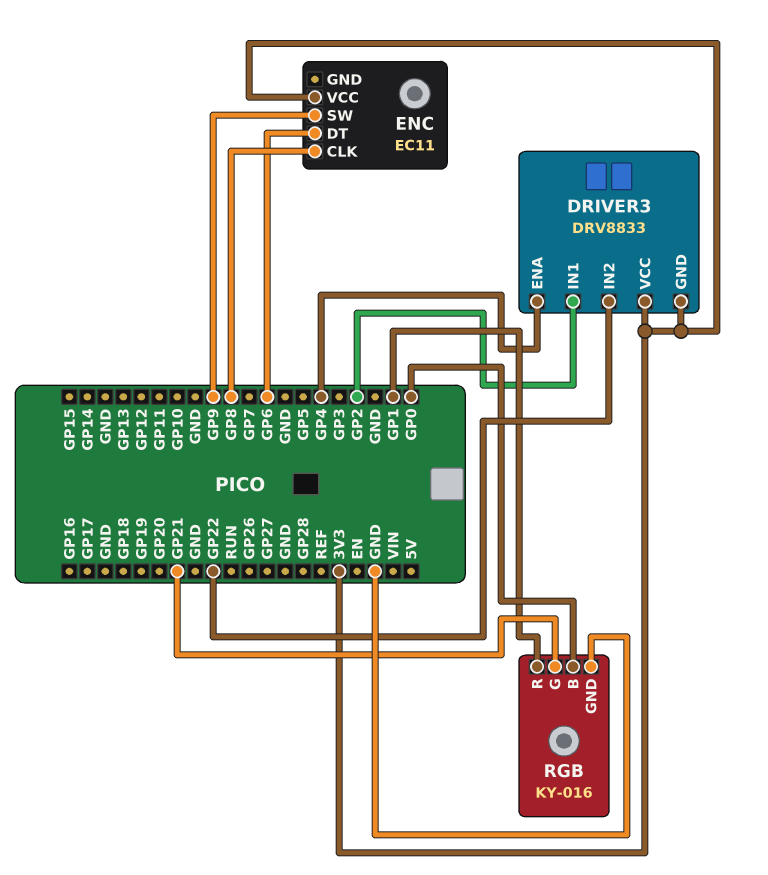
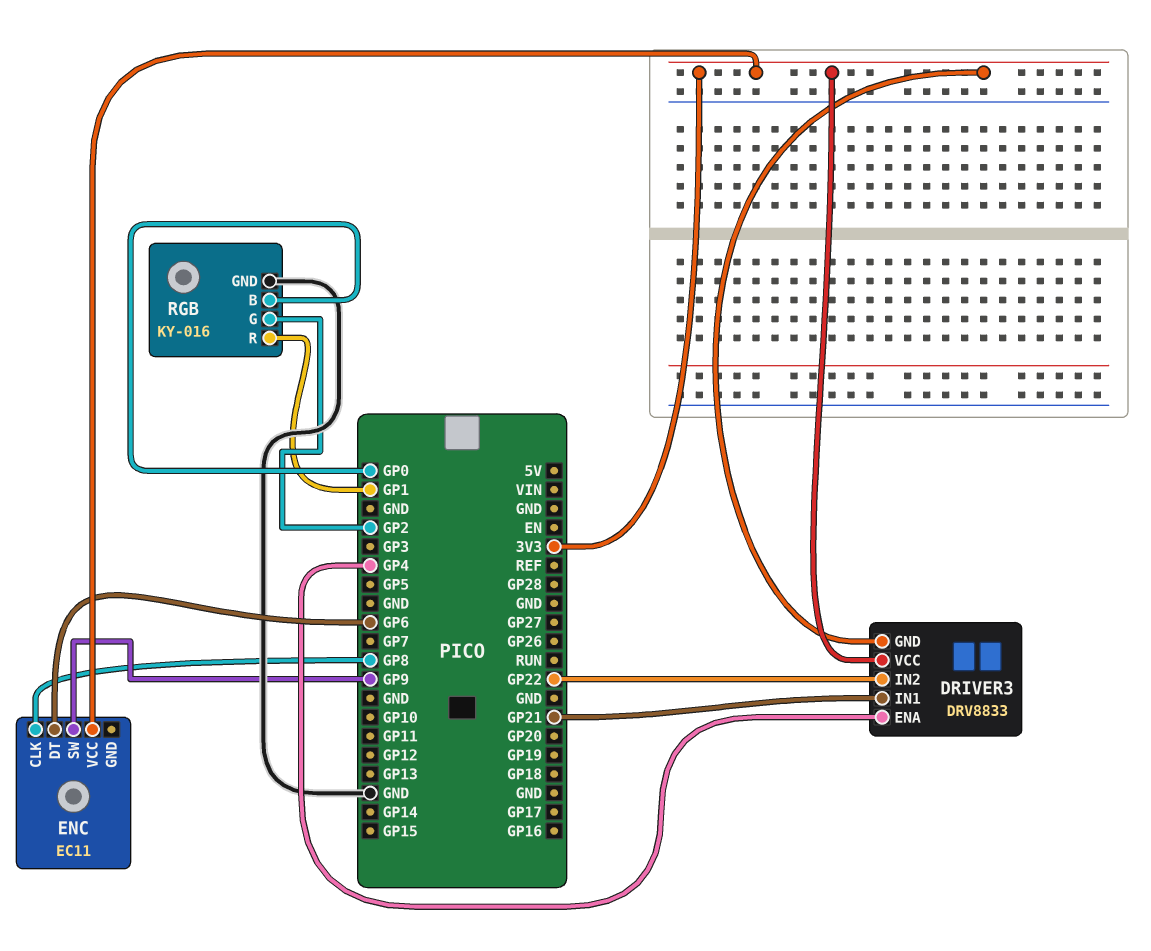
DRIVER3 pin IN1: GP2 -> GP21
RGB pin G: GP21 -> GP2

